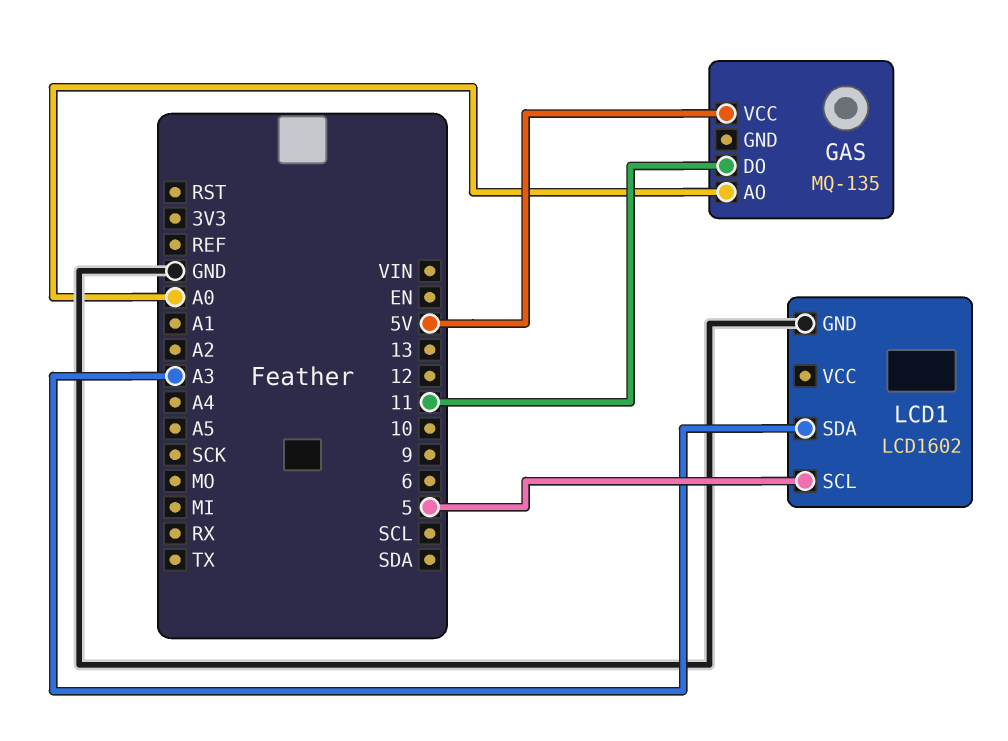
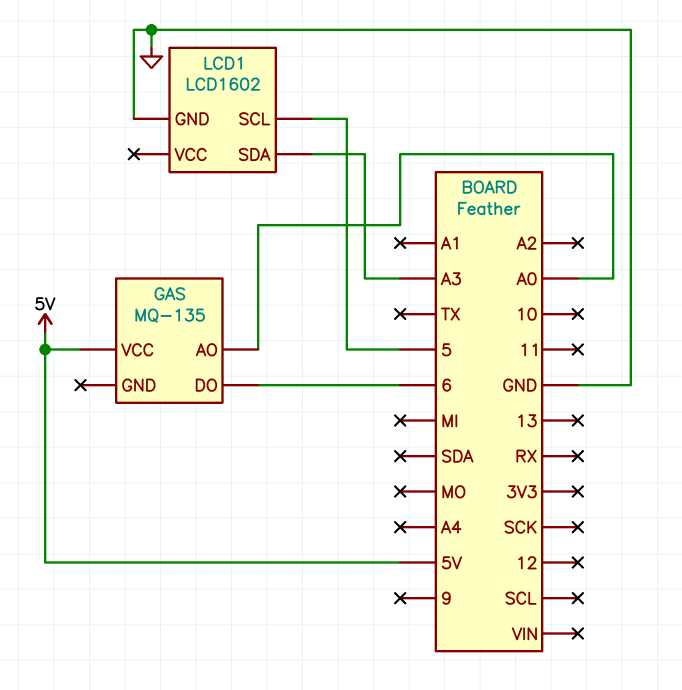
GAS pin DO: 11 -> 6

